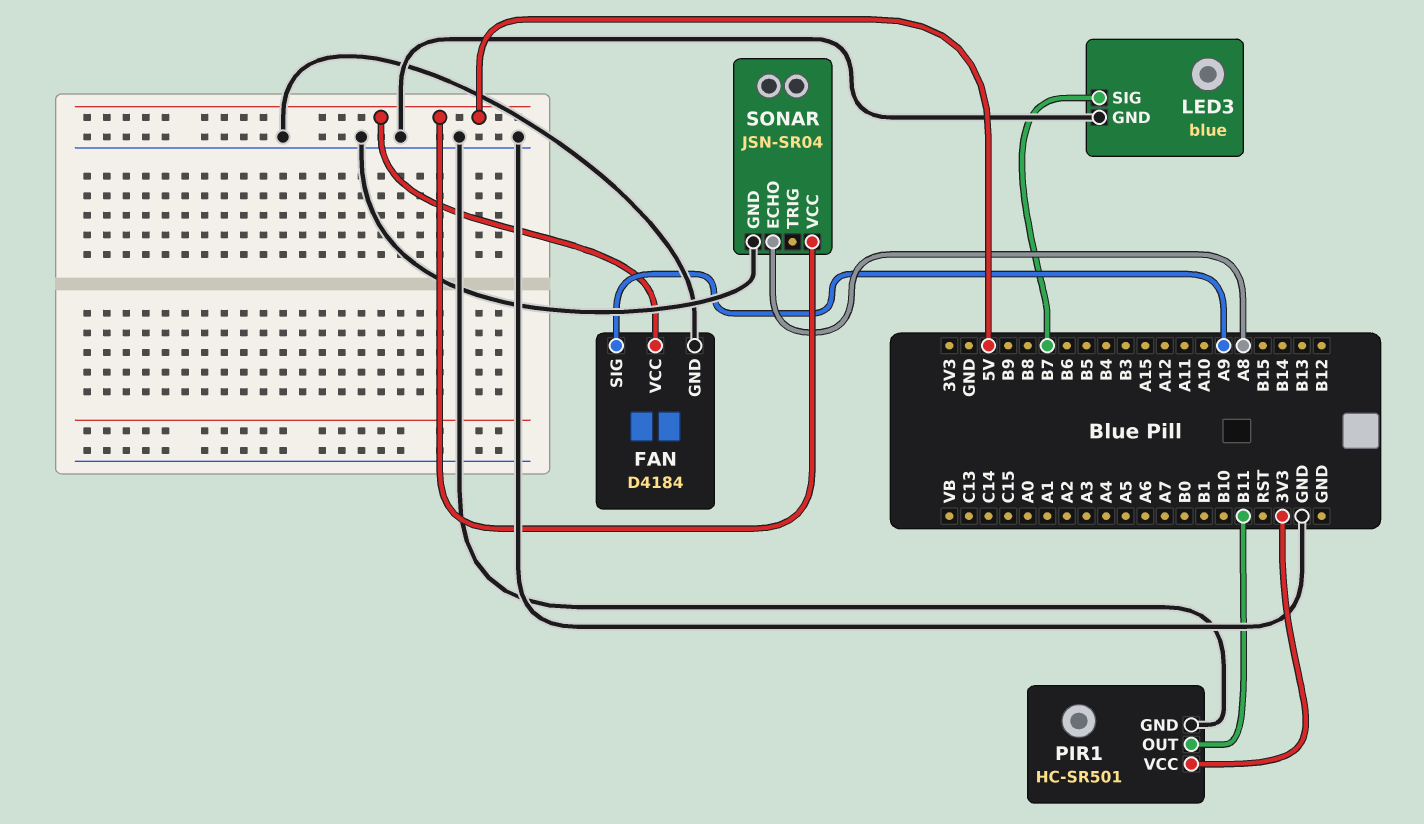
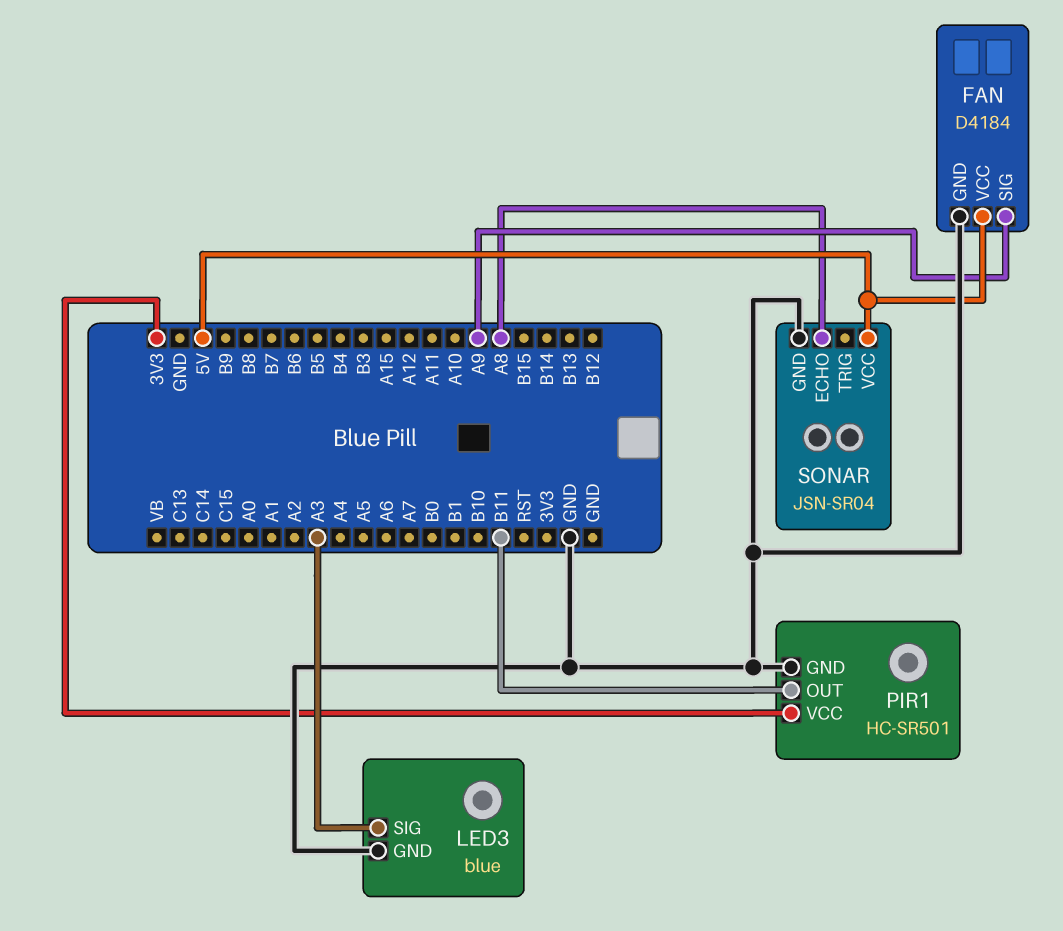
LED3 pin SIG: B7 -> A3

